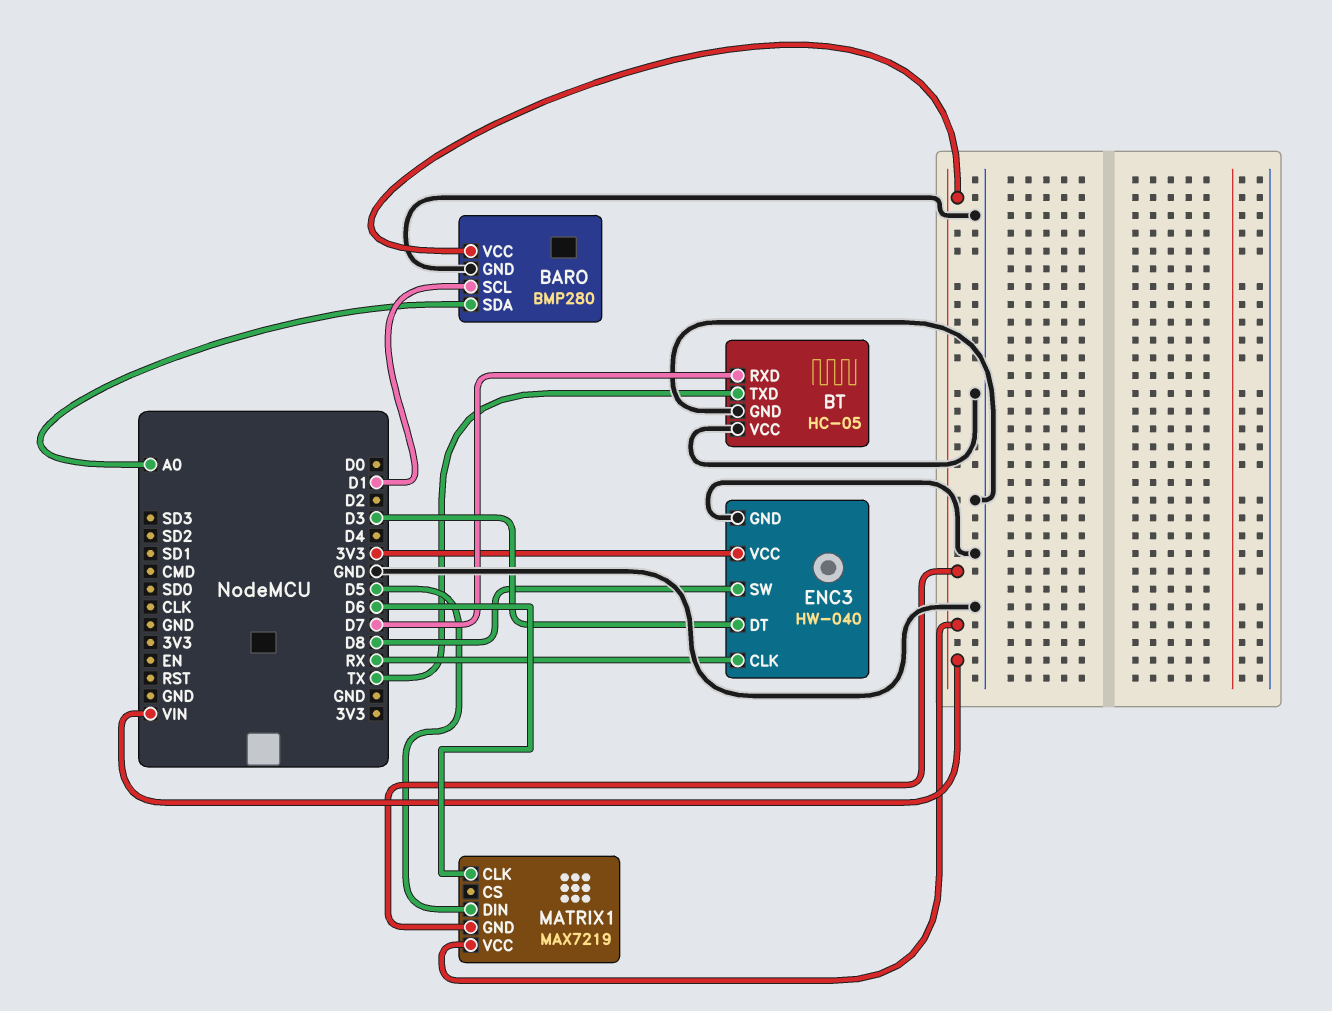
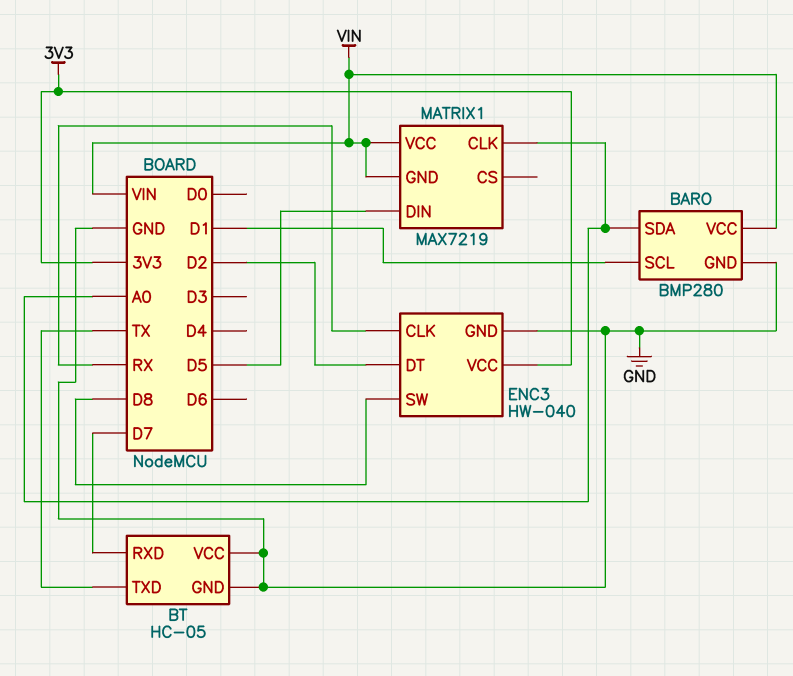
ENC3 pin DT: D3 -> D2
MATRIX1 pin CLK: D6 -> A0

